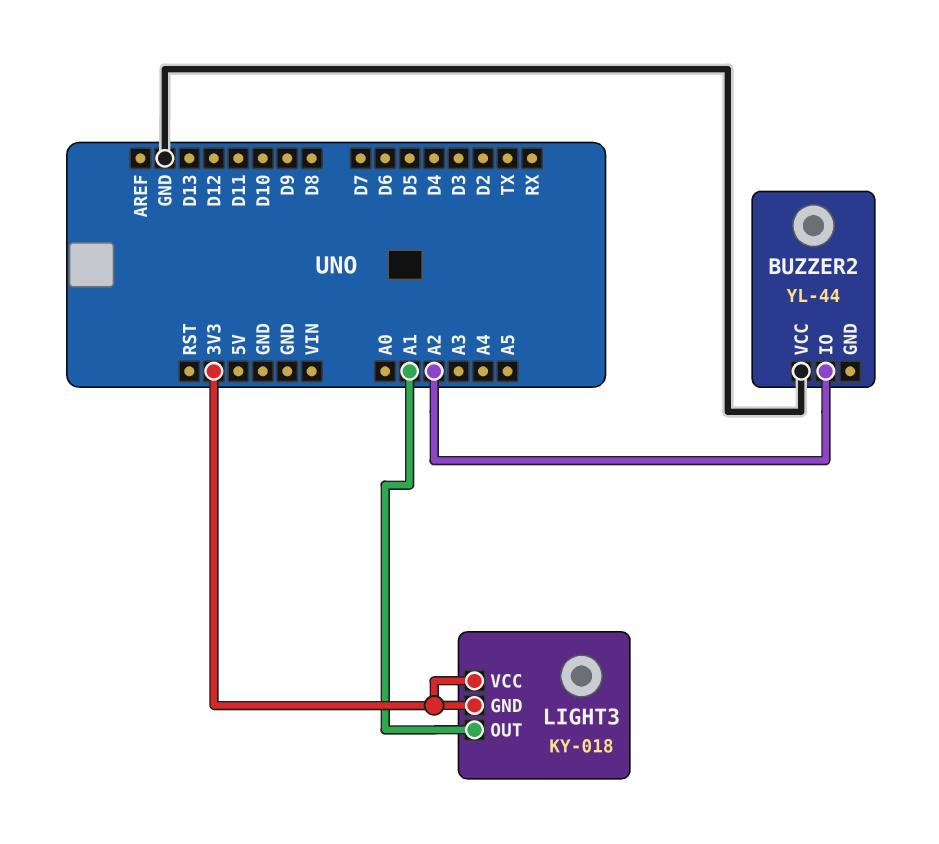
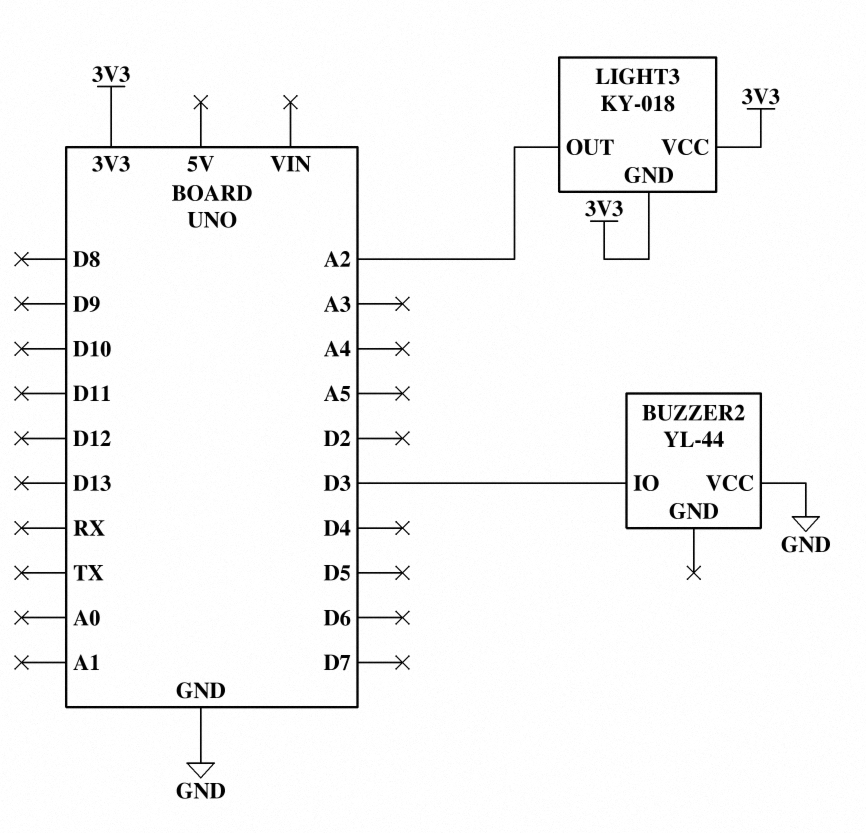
BUZZER2 pin IO: A2 -> D3
LIGHT3 pin OUT: A1 -> A2

